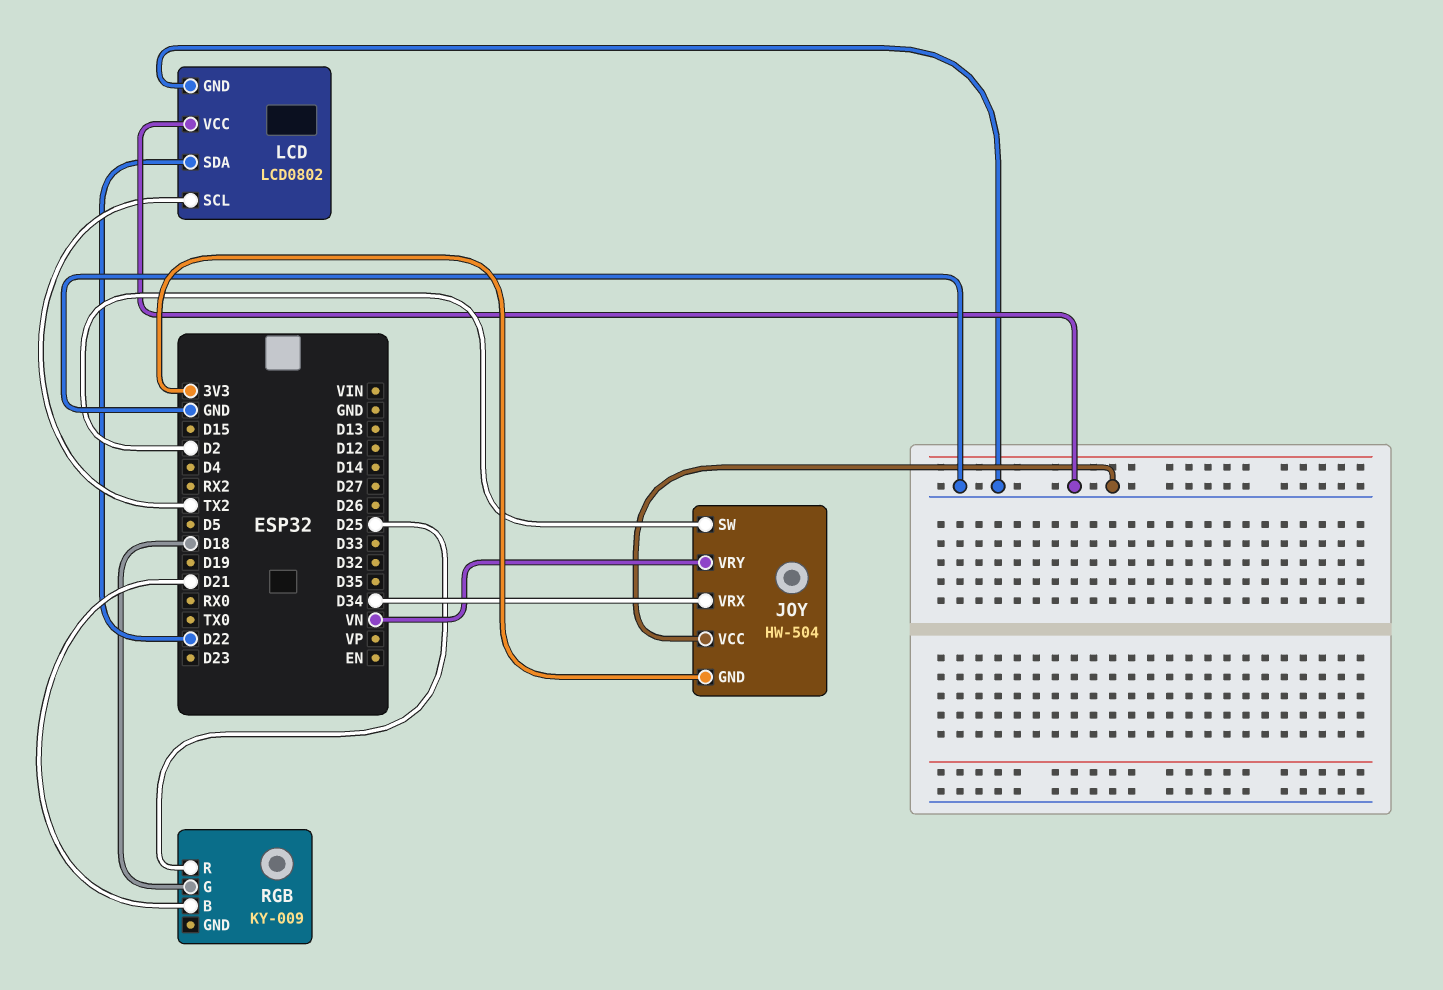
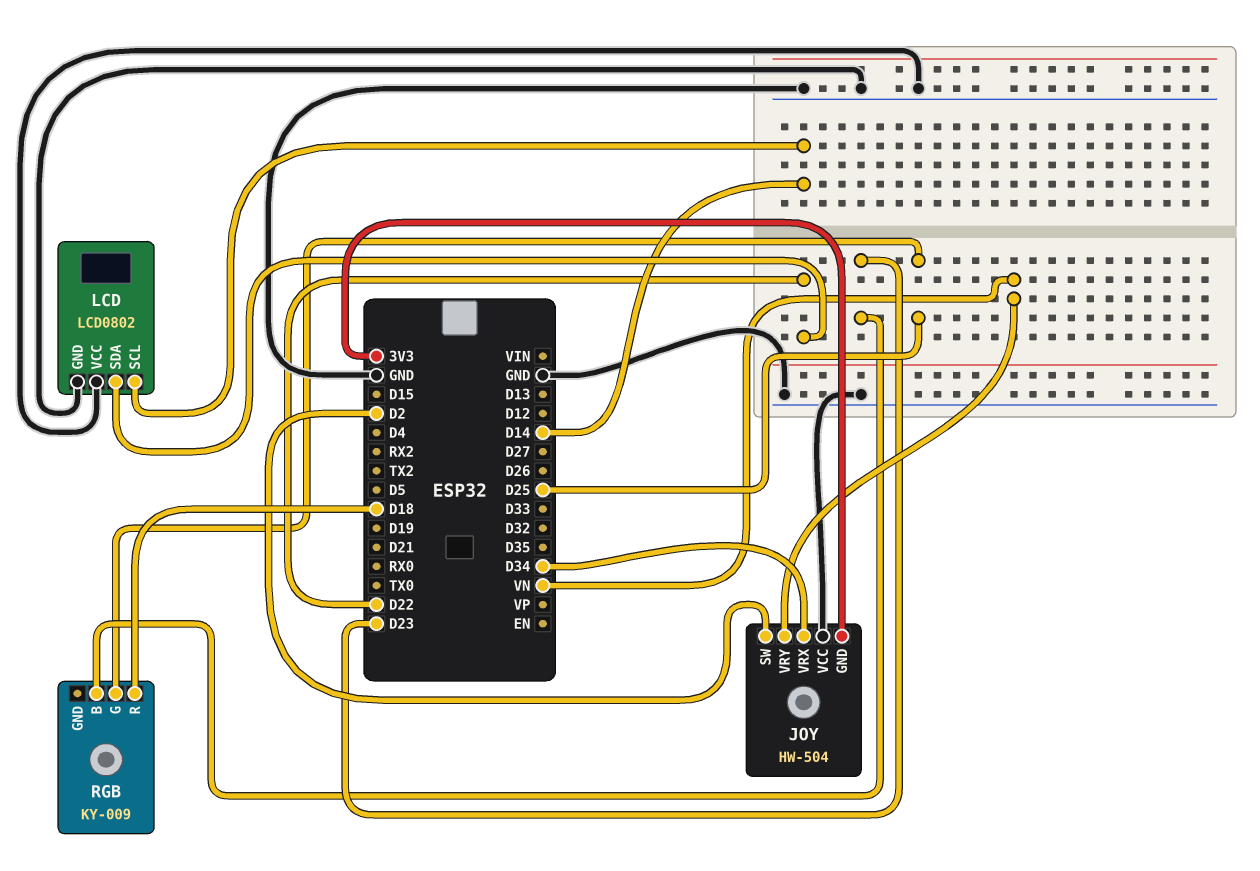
LCD pin SCL: TX2 -> D14
RGB pin B: D21 -> D23
RGB pin G: D18 -> D25
RGB pin R: D25 -> D18

